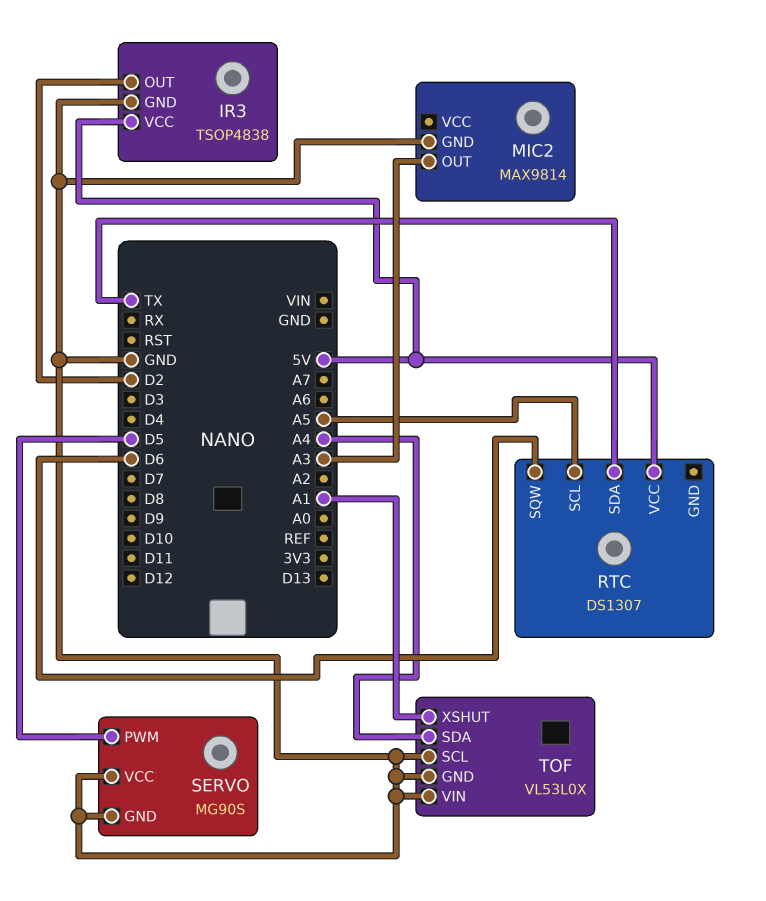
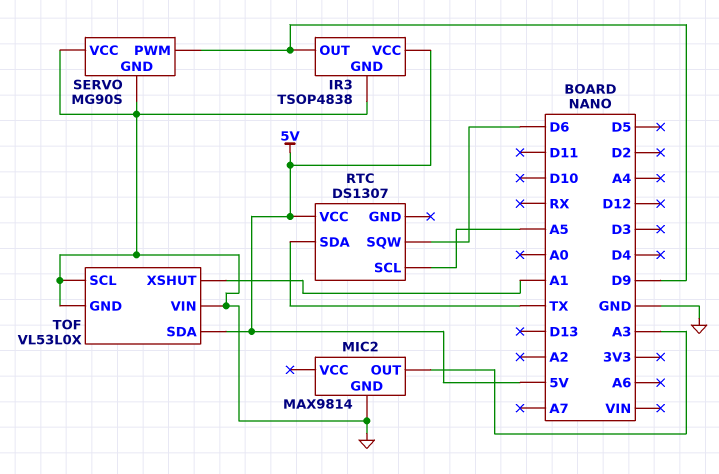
IR3 pin OUT: D2 -> D9
SERVO pin PWM: D5 -> D9
TOF pin SDA: A4 -> 5V

